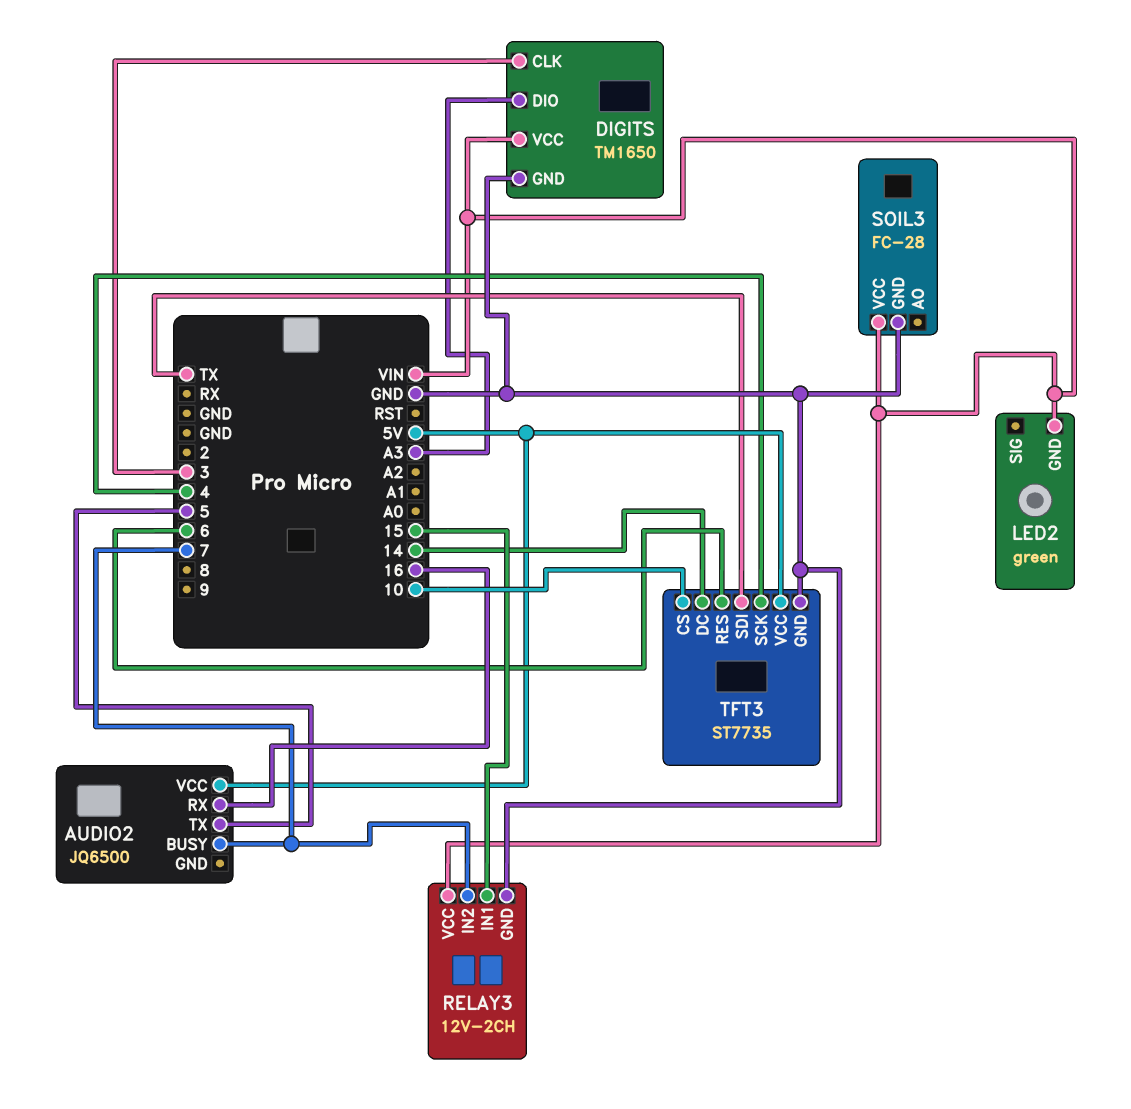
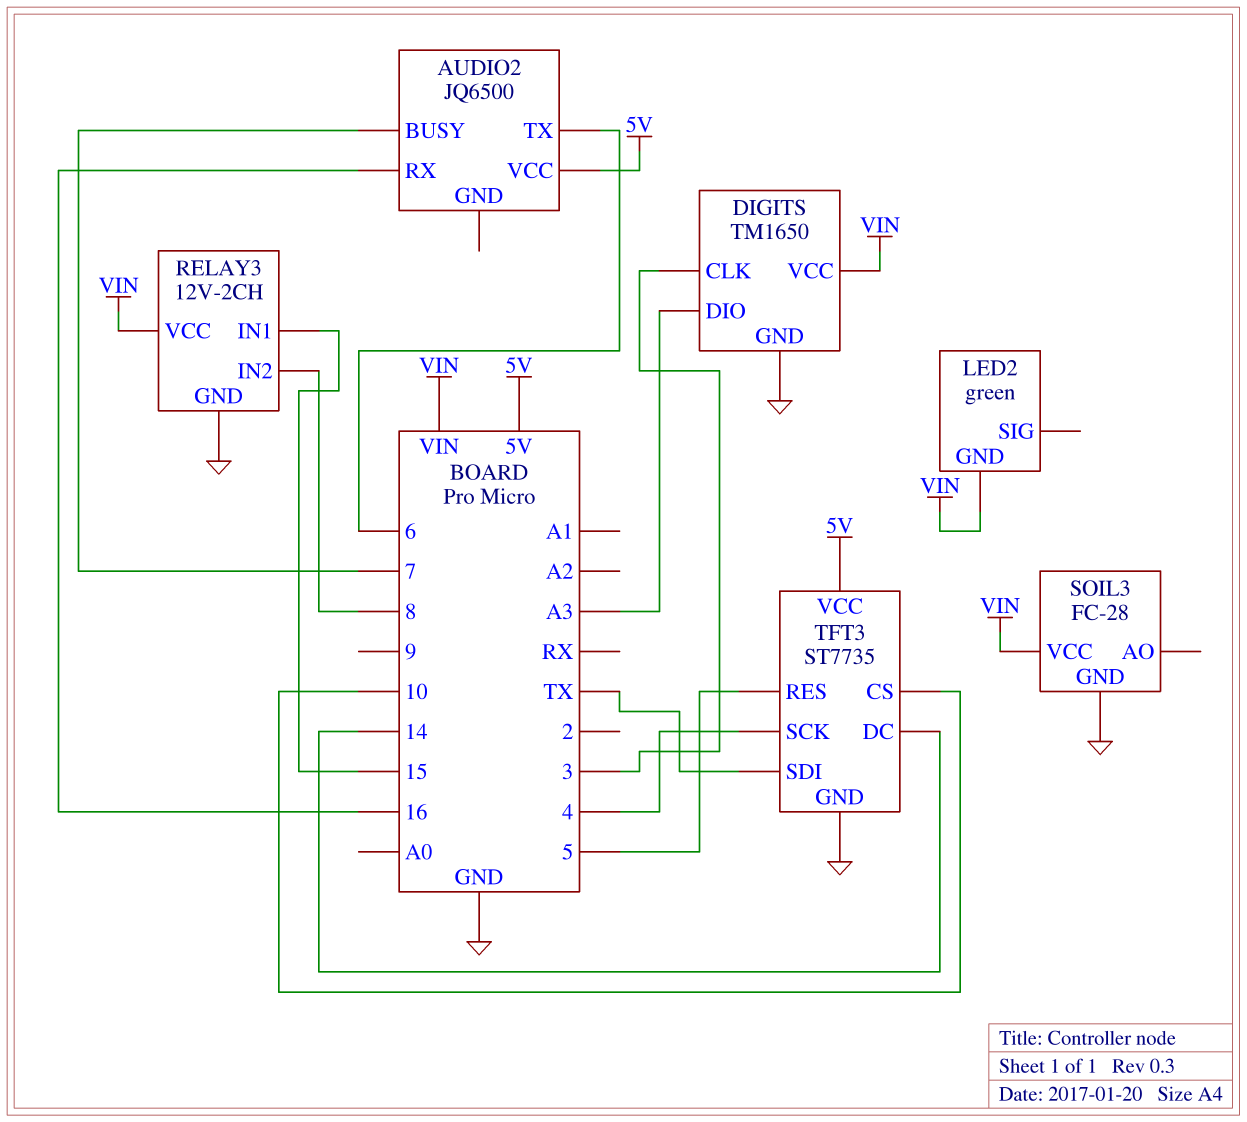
AUDIO2 pin TX: 5 -> 6
RELAY3 pin IN2: 7 -> 8
TFT3 pin RES: 6 -> 5

